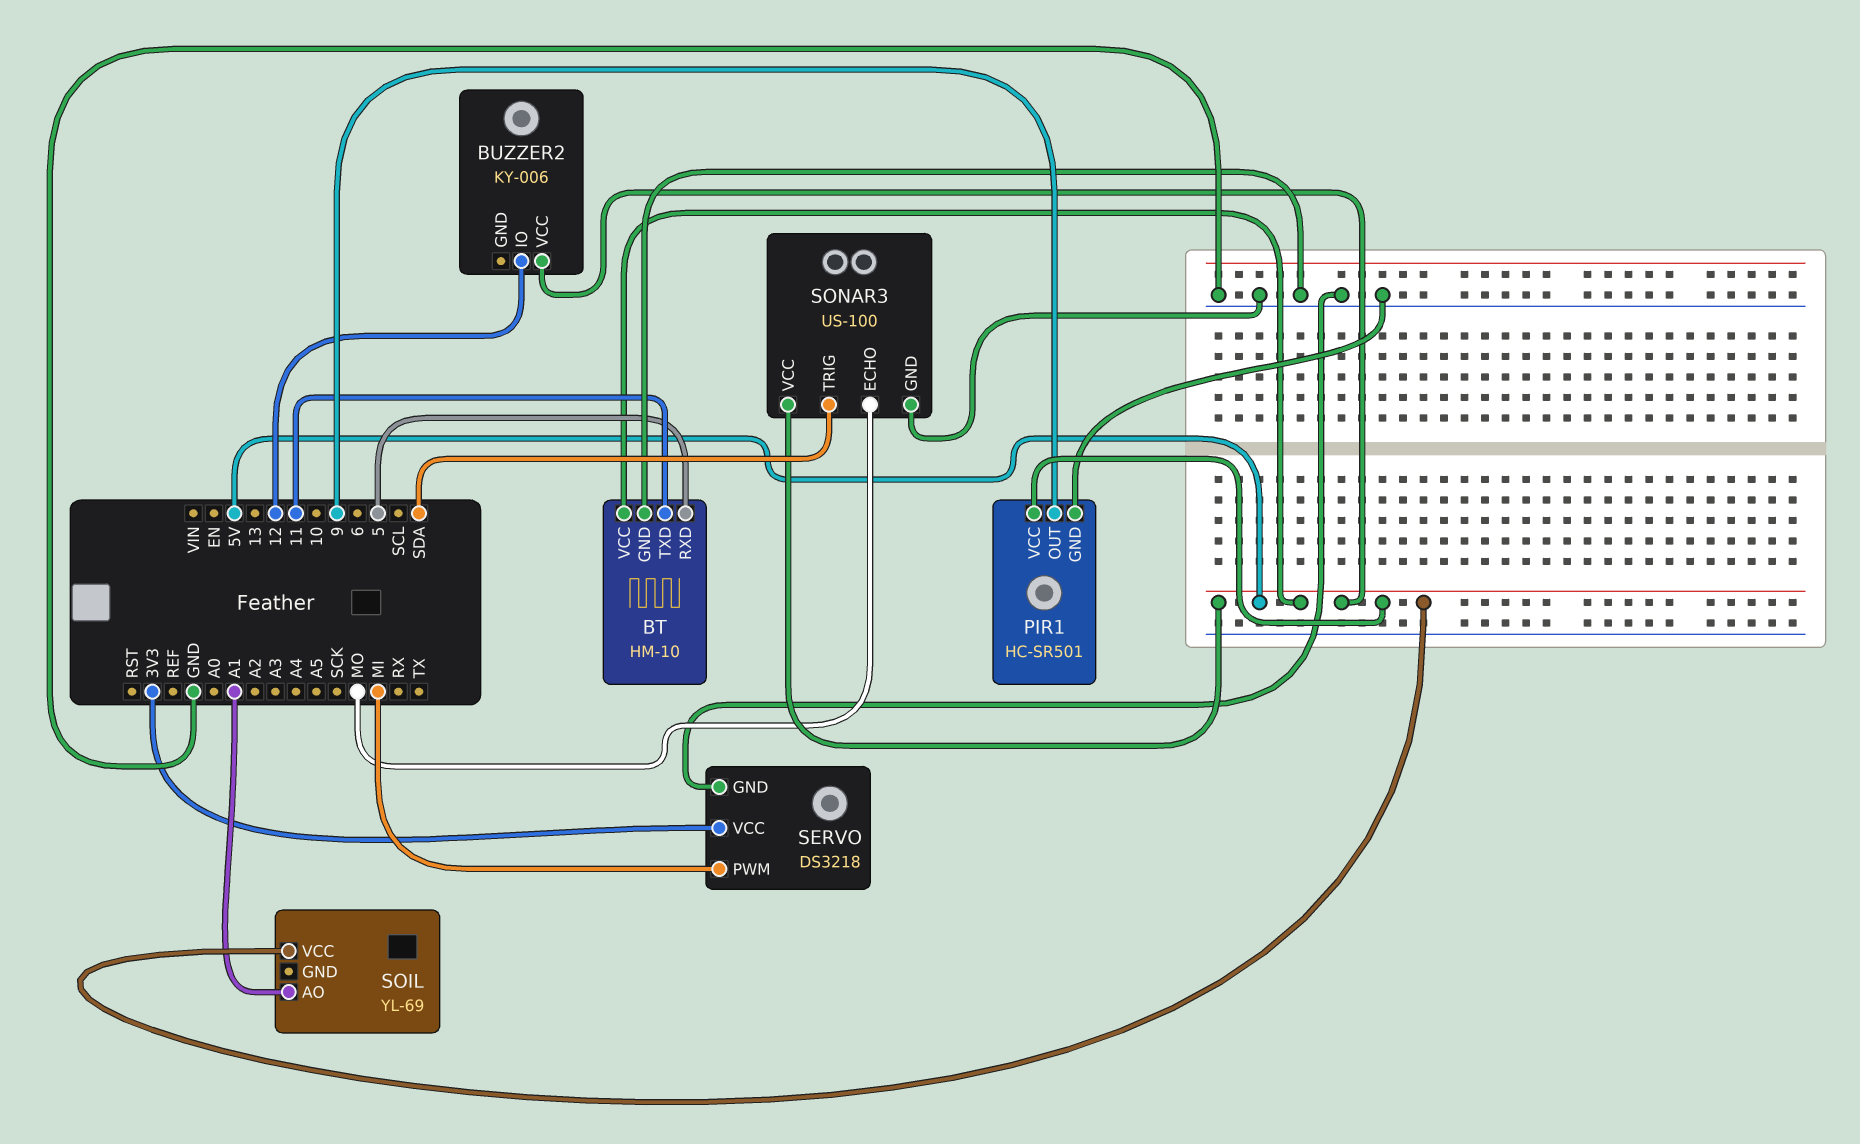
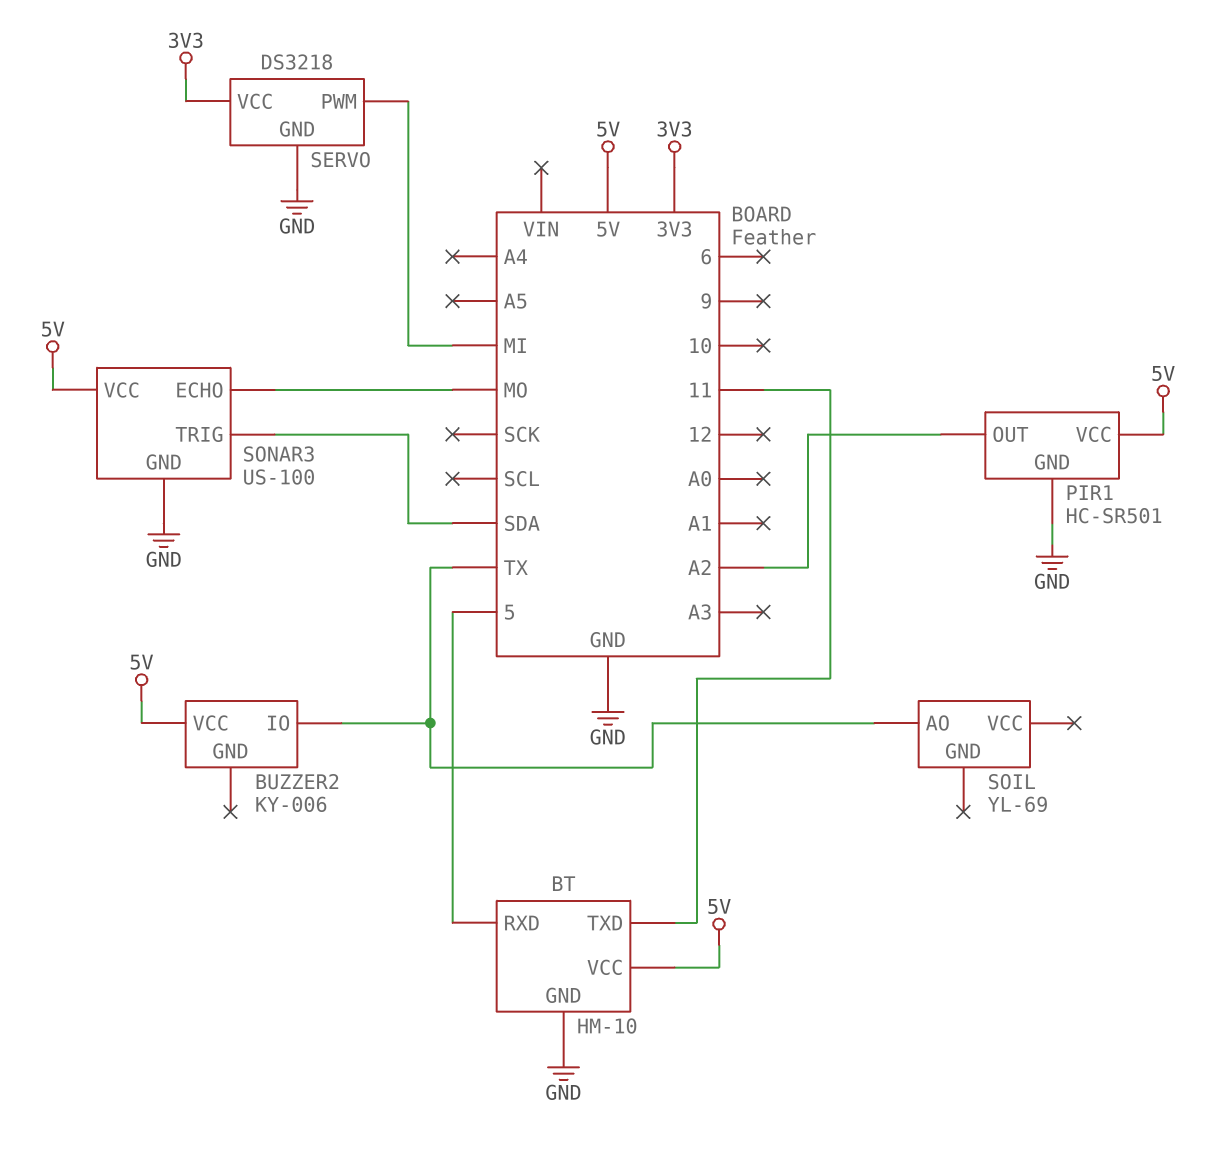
BUZZER2 pin IO: 12 -> TX
PIR1 pin OUT: 9 -> A2
SOIL pin AO: A1 -> TX
SOIL pin VCC: 5V -> none

